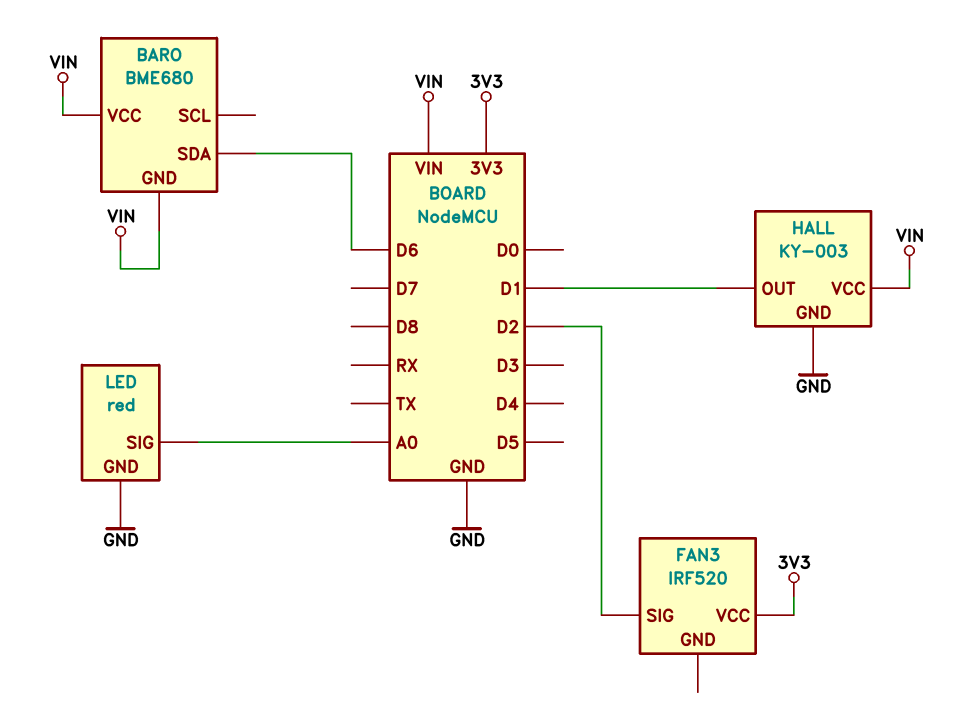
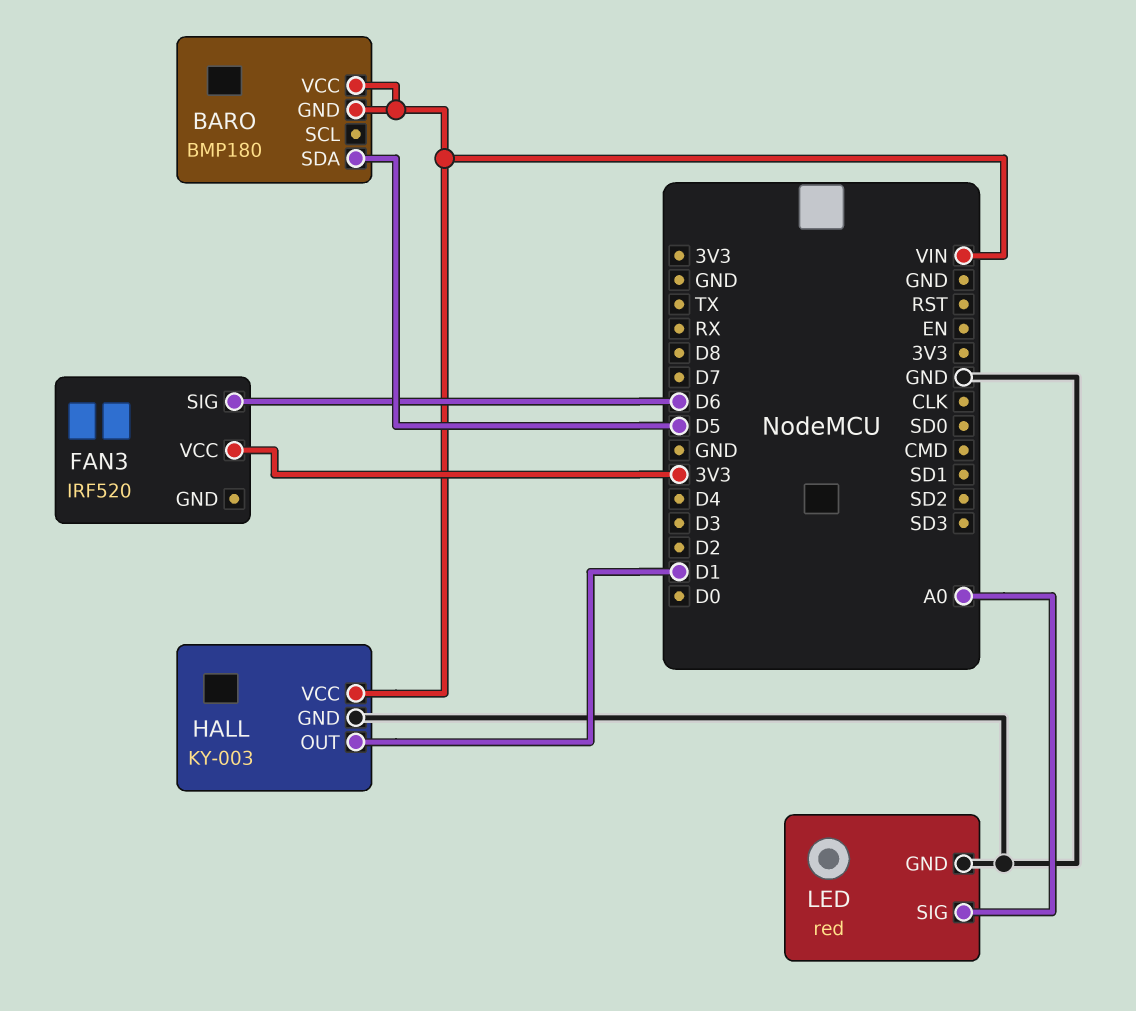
BARO: BME680 -> BMP180
BARO pin SDA: D6 -> D5
FAN3 pin SIG: D2 -> D6

